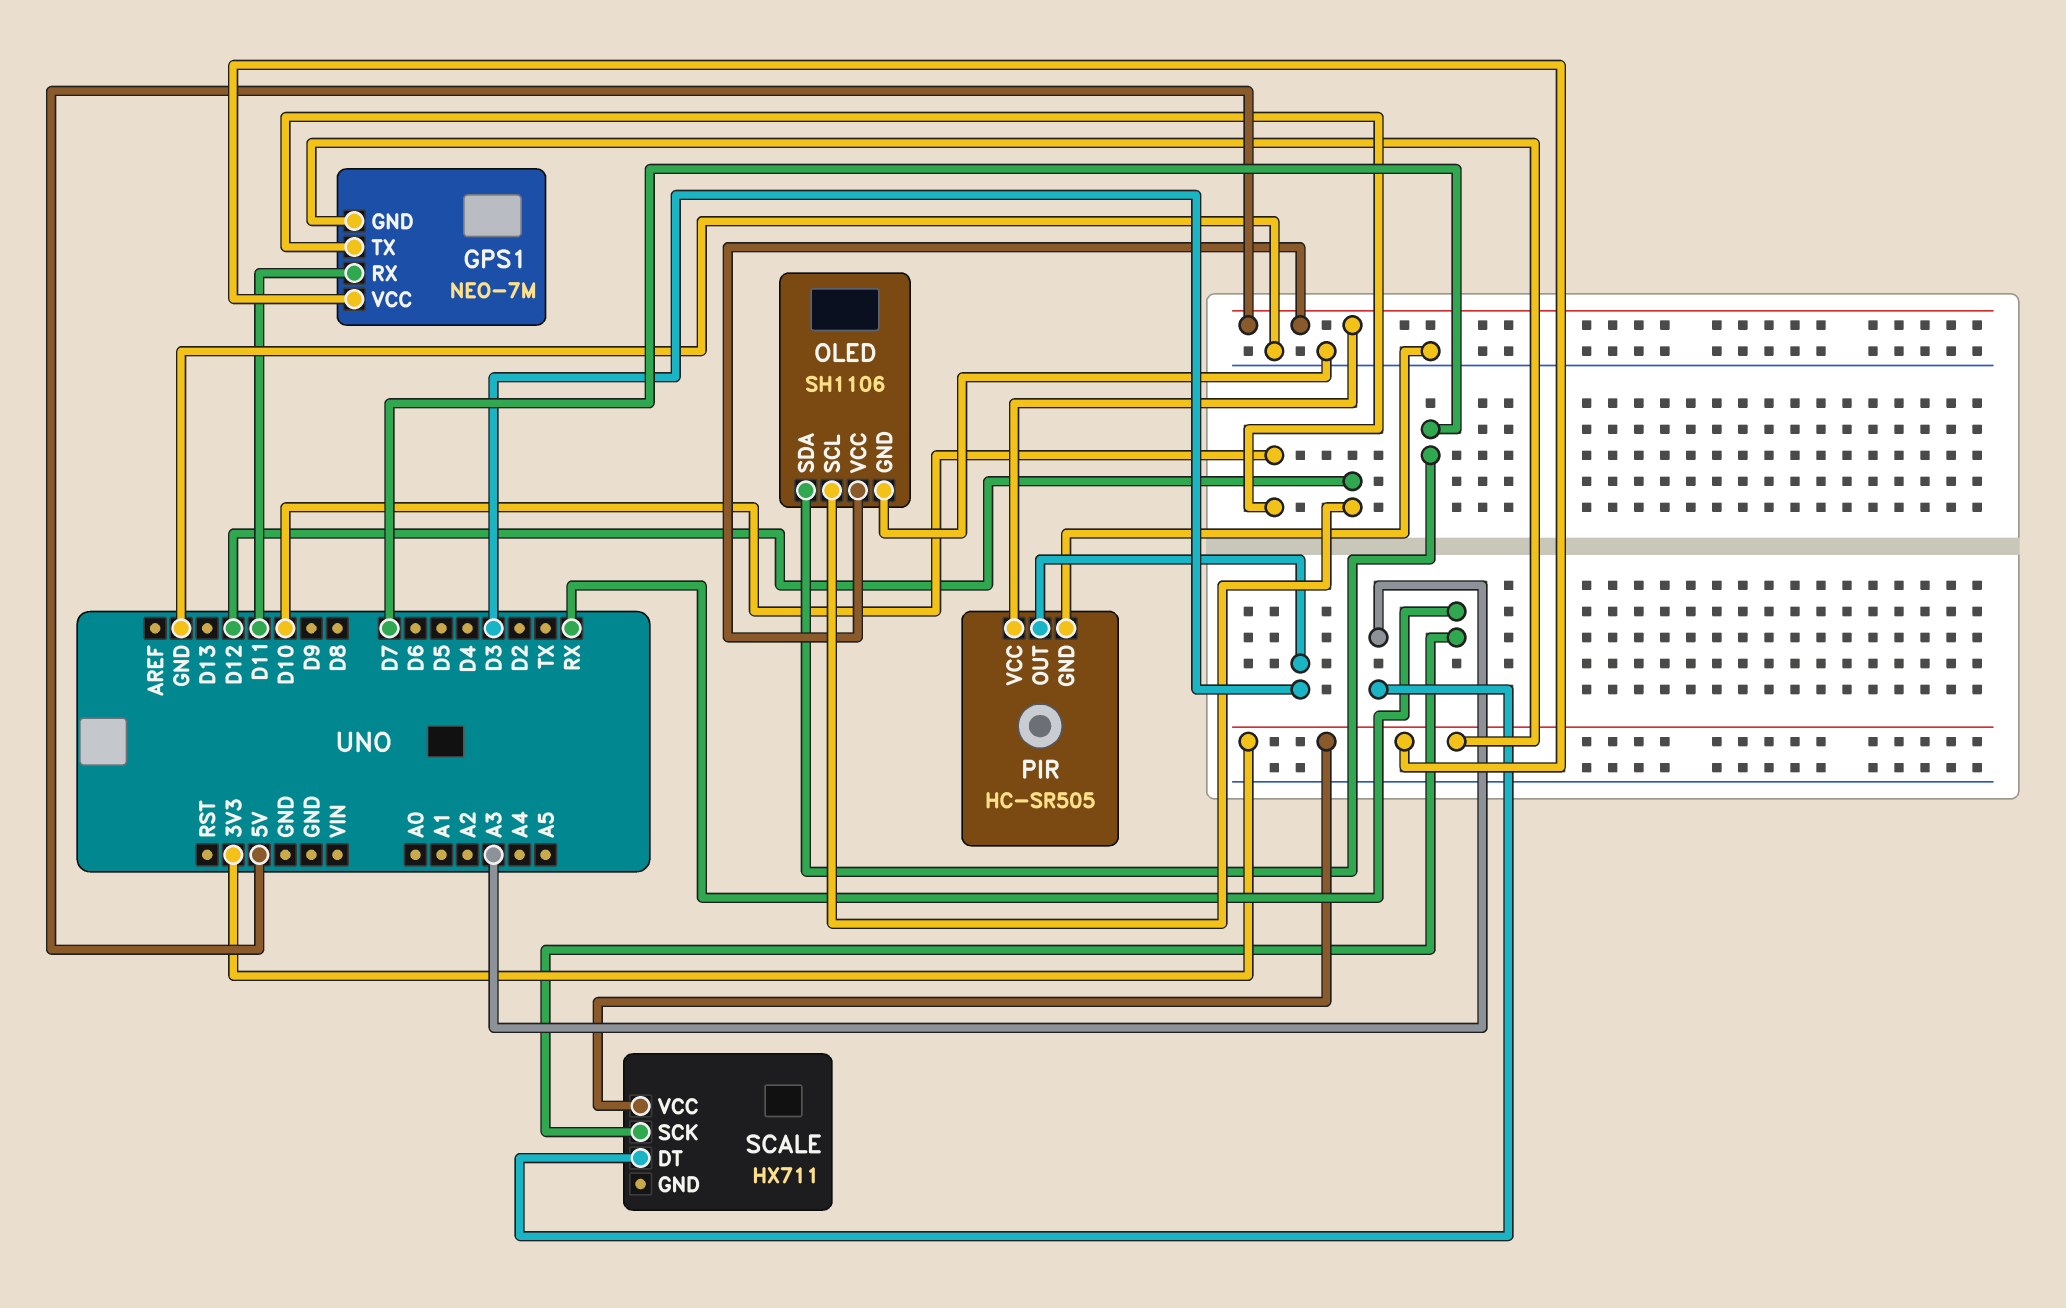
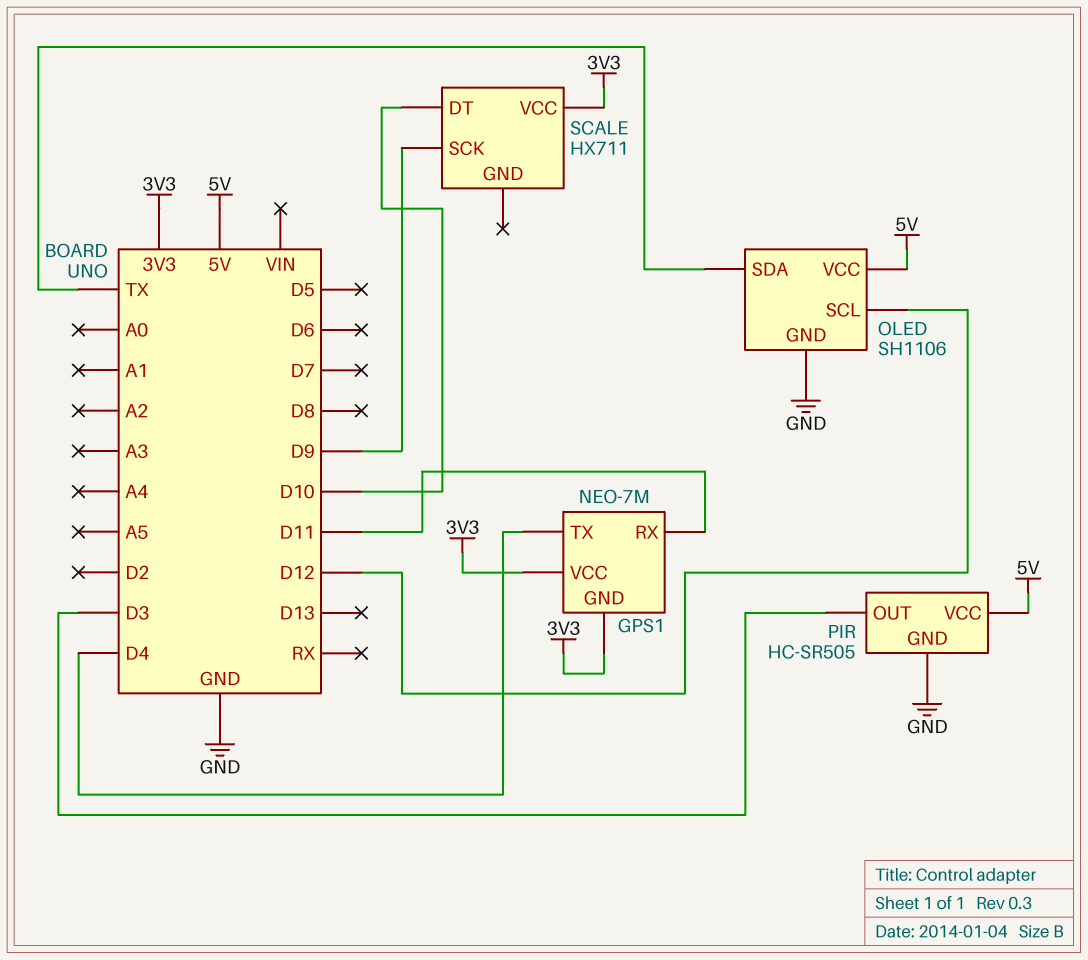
GPS1 pin TX: D10 -> D4
OLED pin SDA: D7 -> TX
SCALE pin DT: A3 -> D10
SCALE pin SCK: RX -> D9

